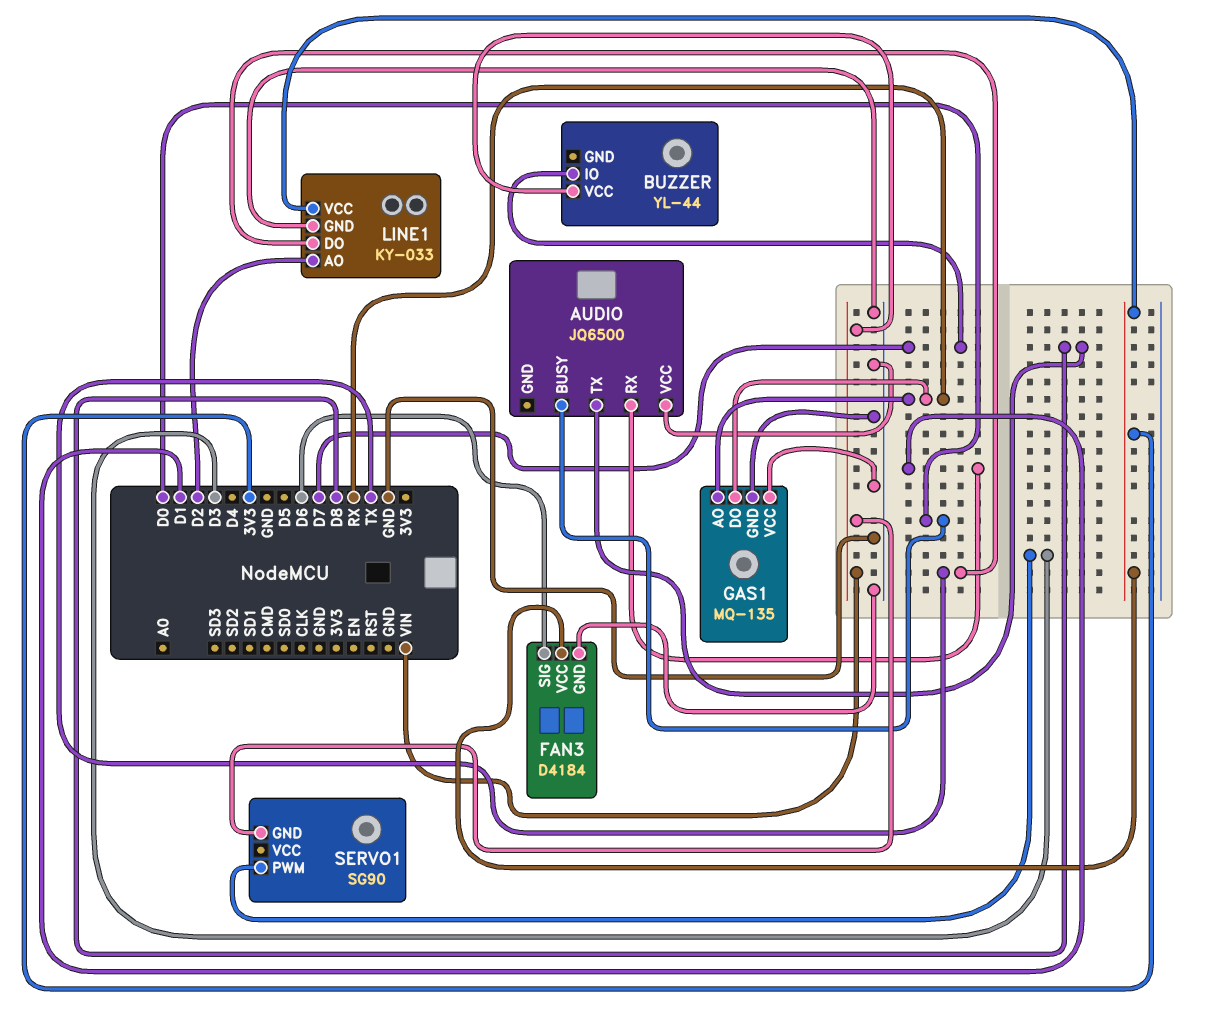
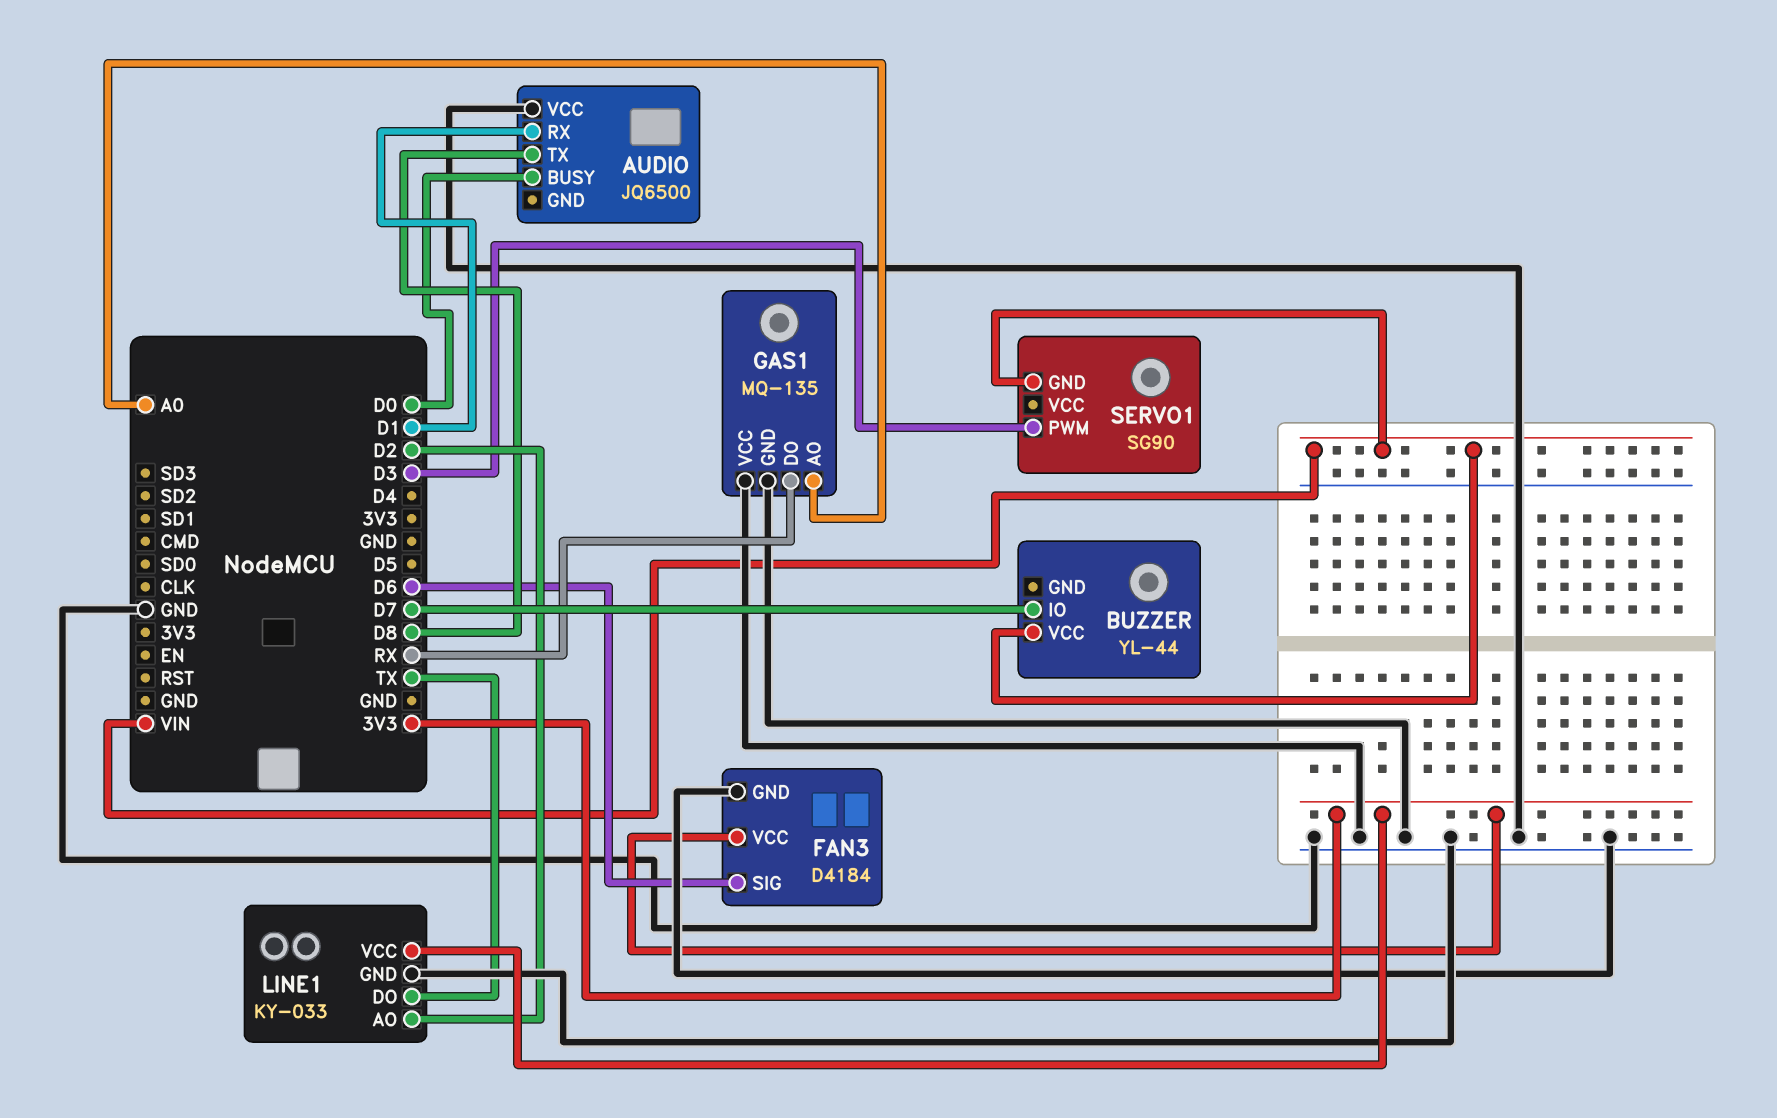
GAS1 pin AO: RX -> A0

